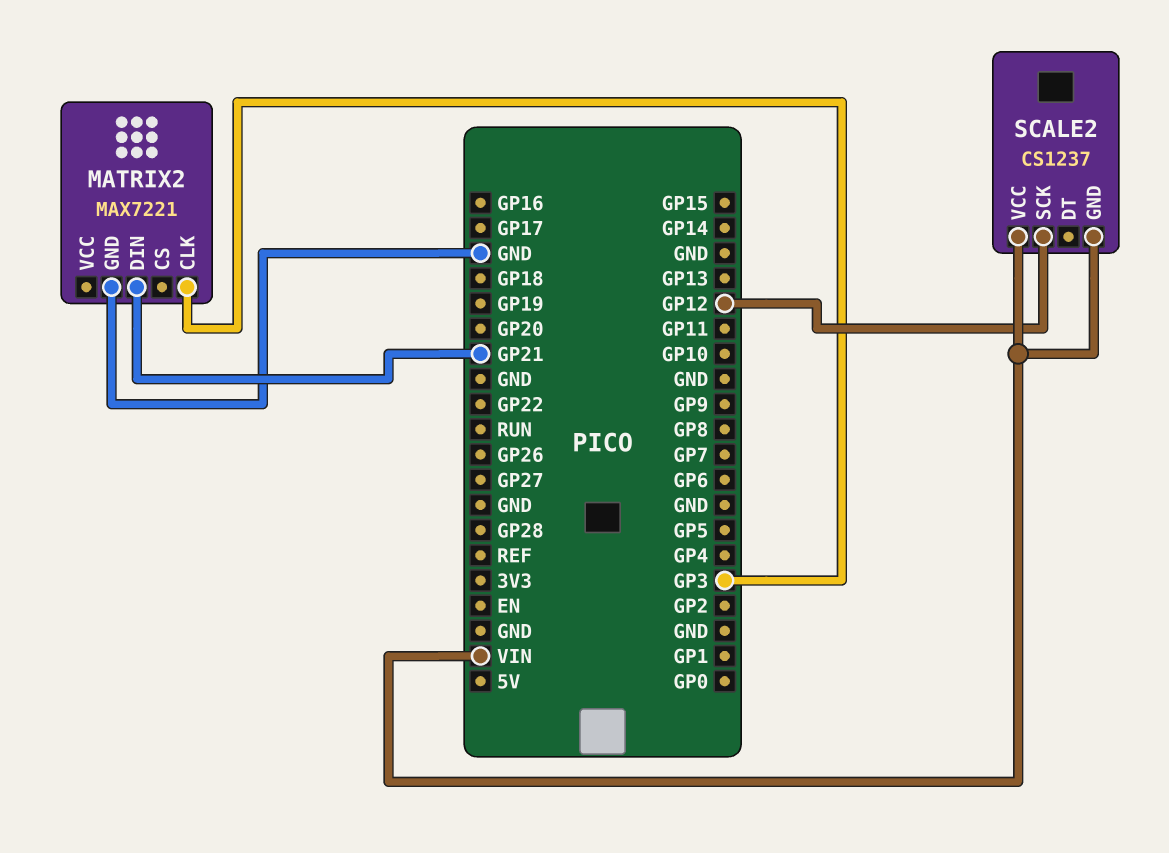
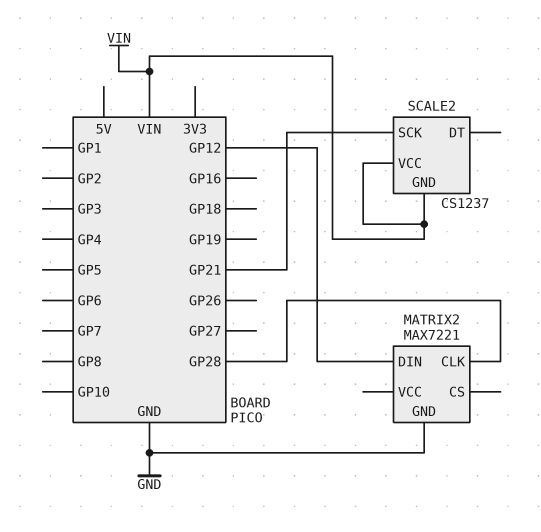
MATRIX2 pin CLK: GP3 -> GP28
MATRIX2 pin DIN: GP21 -> GP12
SCALE2 pin SCK: GP12 -> GP21

